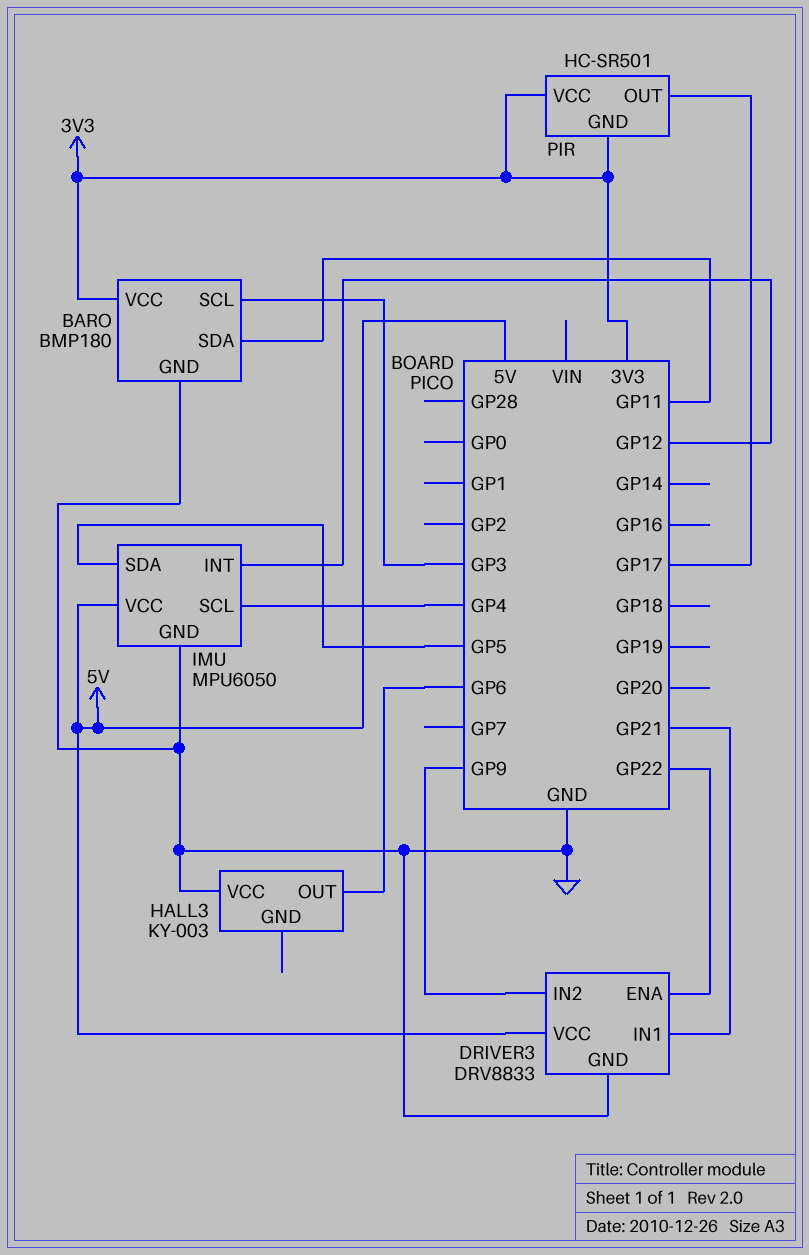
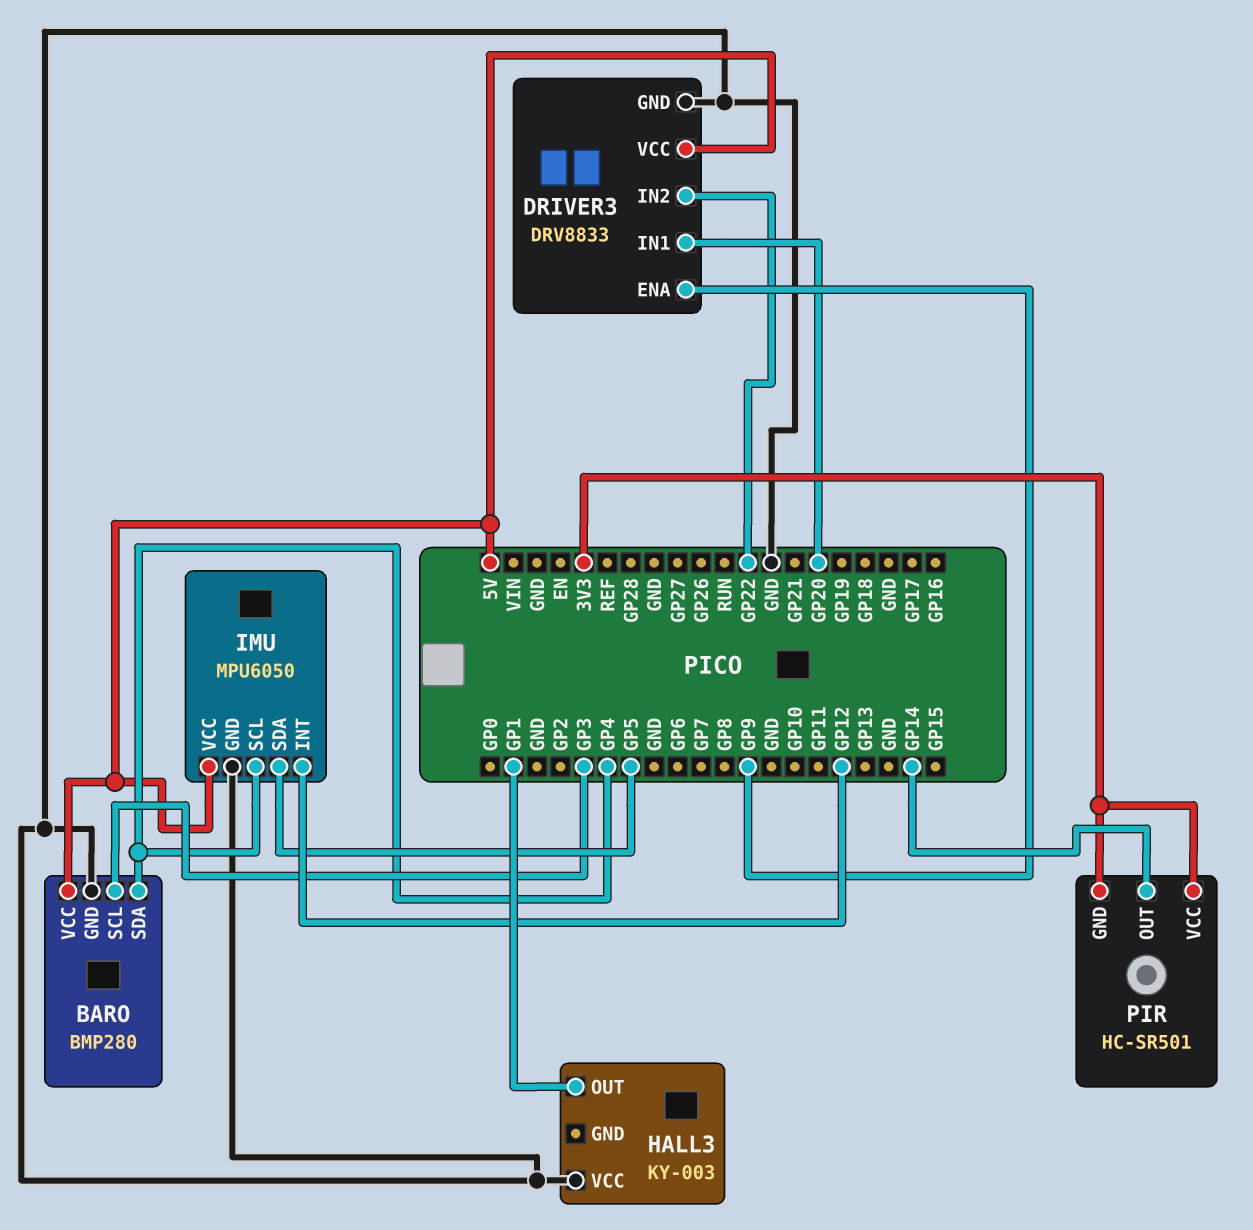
BARO: BMP180 -> BMP280
BARO pin SDA: GP11 -> GP4
BARO pin VCC: 3V3 -> 5V
DRIVER3 pin ENA: GP22 -> GP9
DRIVER3 pin IN1: GP21 -> GP20
DRIVER3 pin IN2: GP9 -> GP22
HALL3 pin OUT: GP6 -> GP1
PIR pin OUT: GP17 -> GP14

